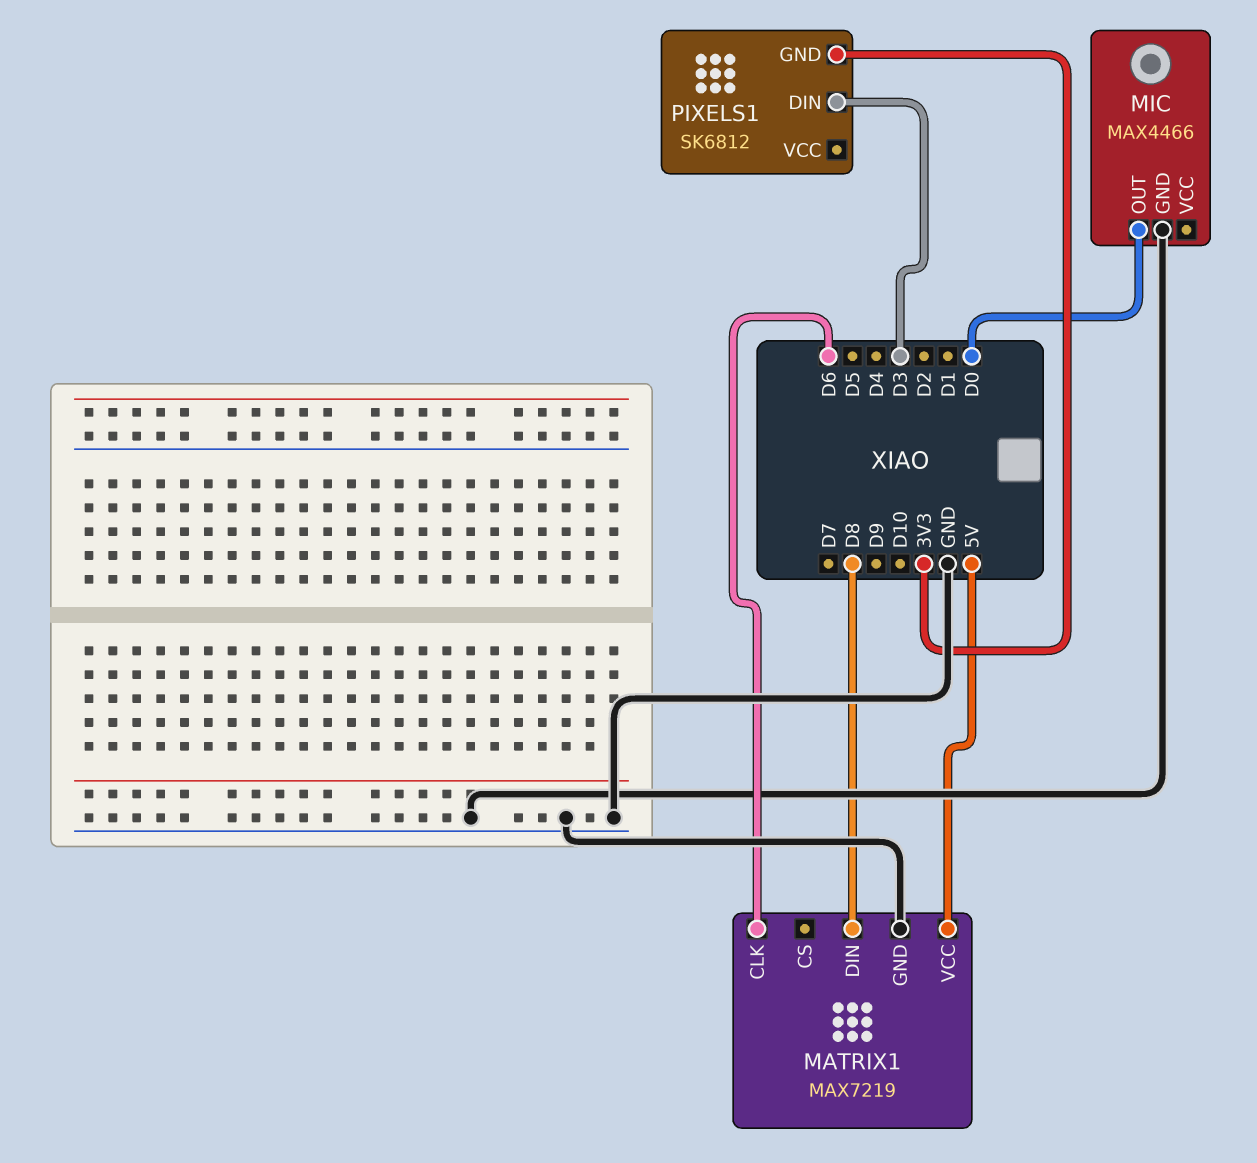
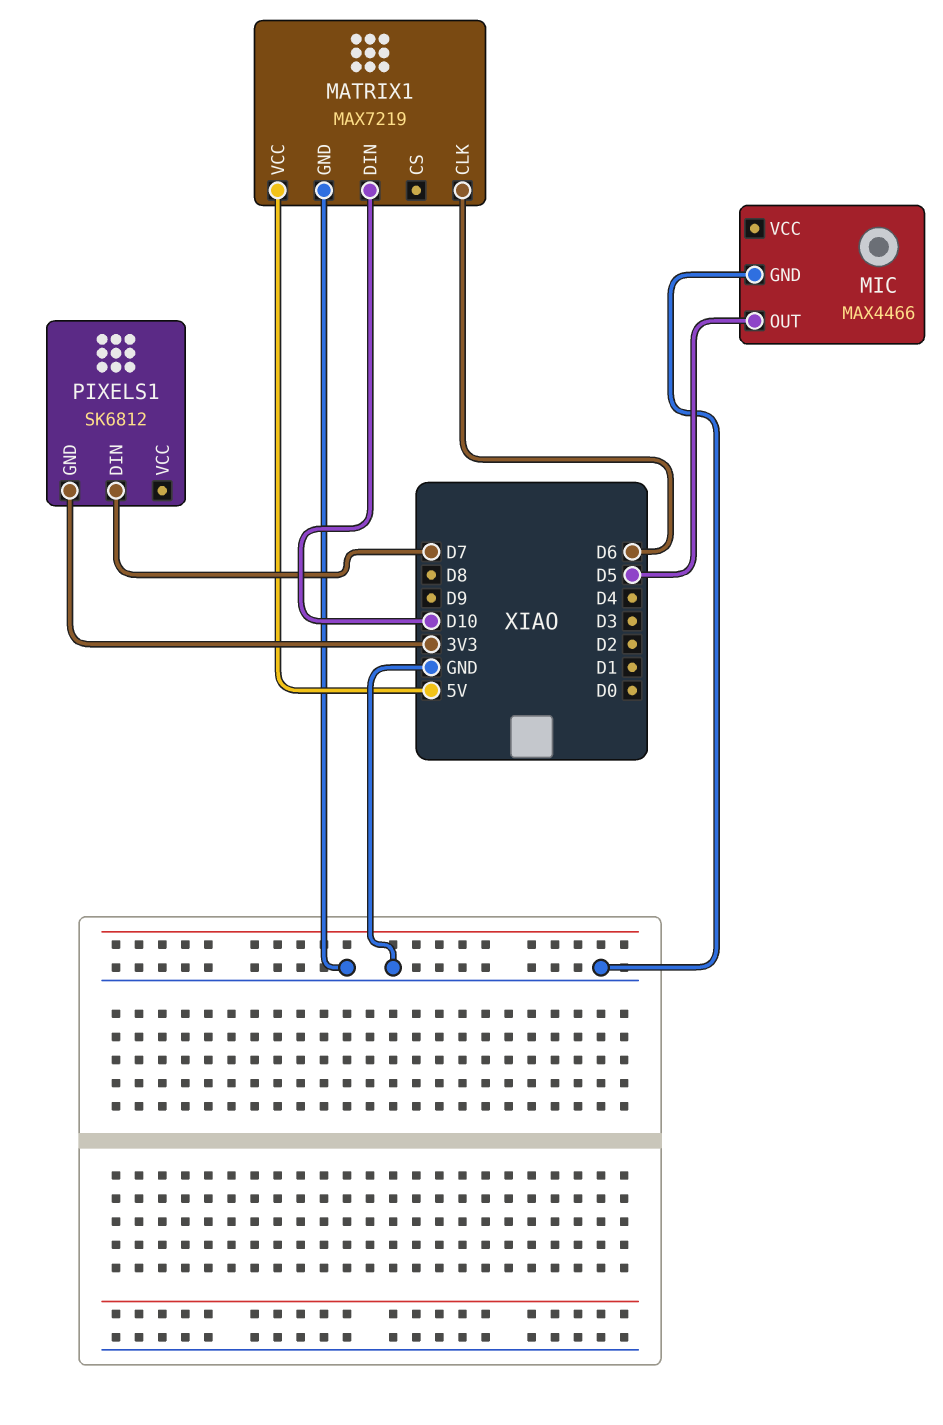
MATRIX1 pin DIN: D8 -> D10
MIC pin OUT: D0 -> D5
PIXELS1 pin DIN: D3 -> D7

